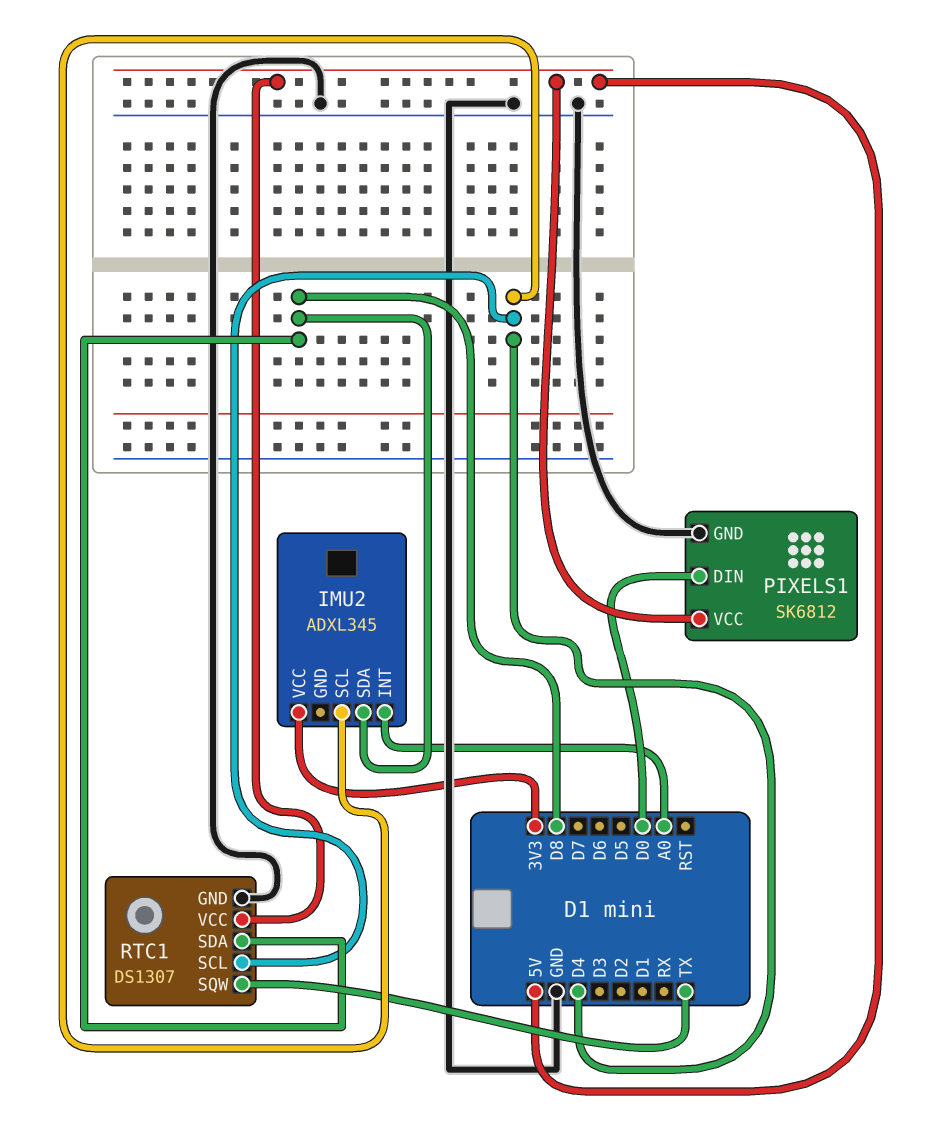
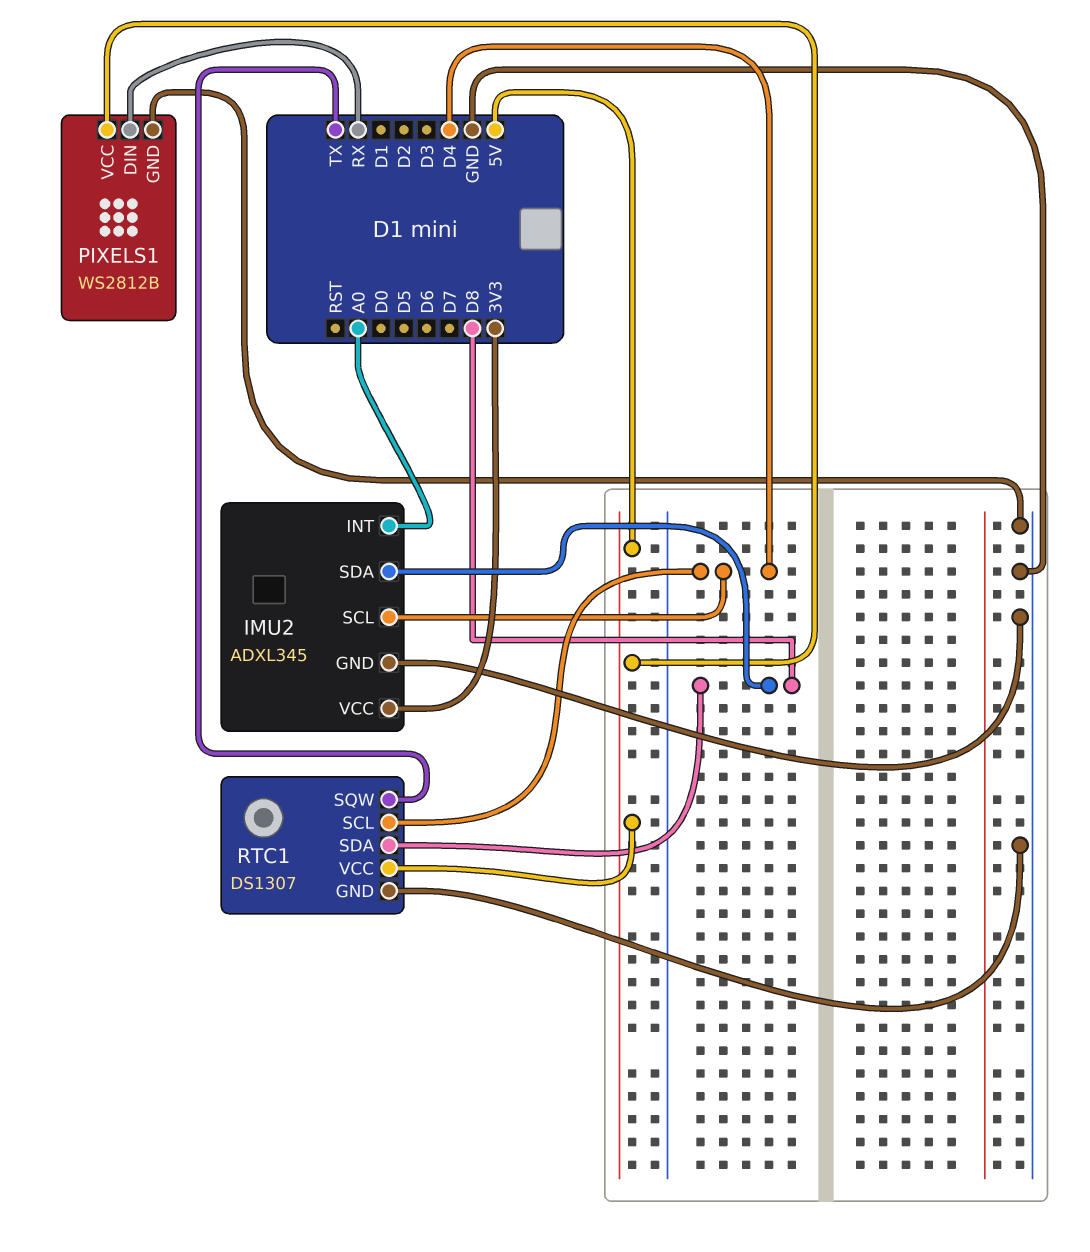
IMU2 pin GND: none -> GND
PIXELS1: SK6812 -> WS2812B
PIXELS1 pin DIN: D0 -> RX

